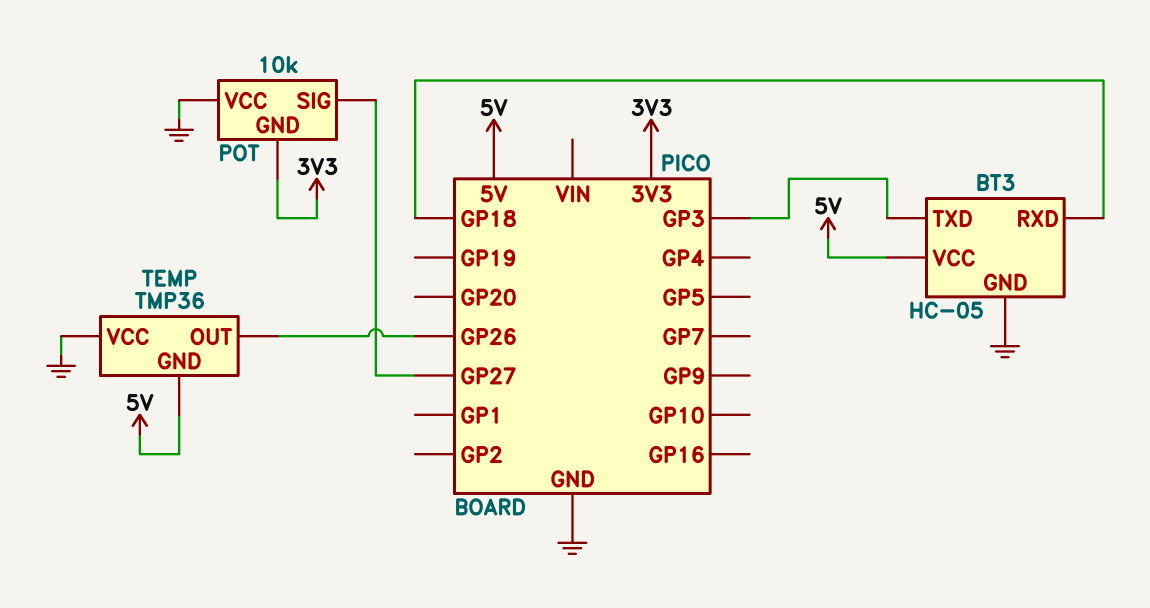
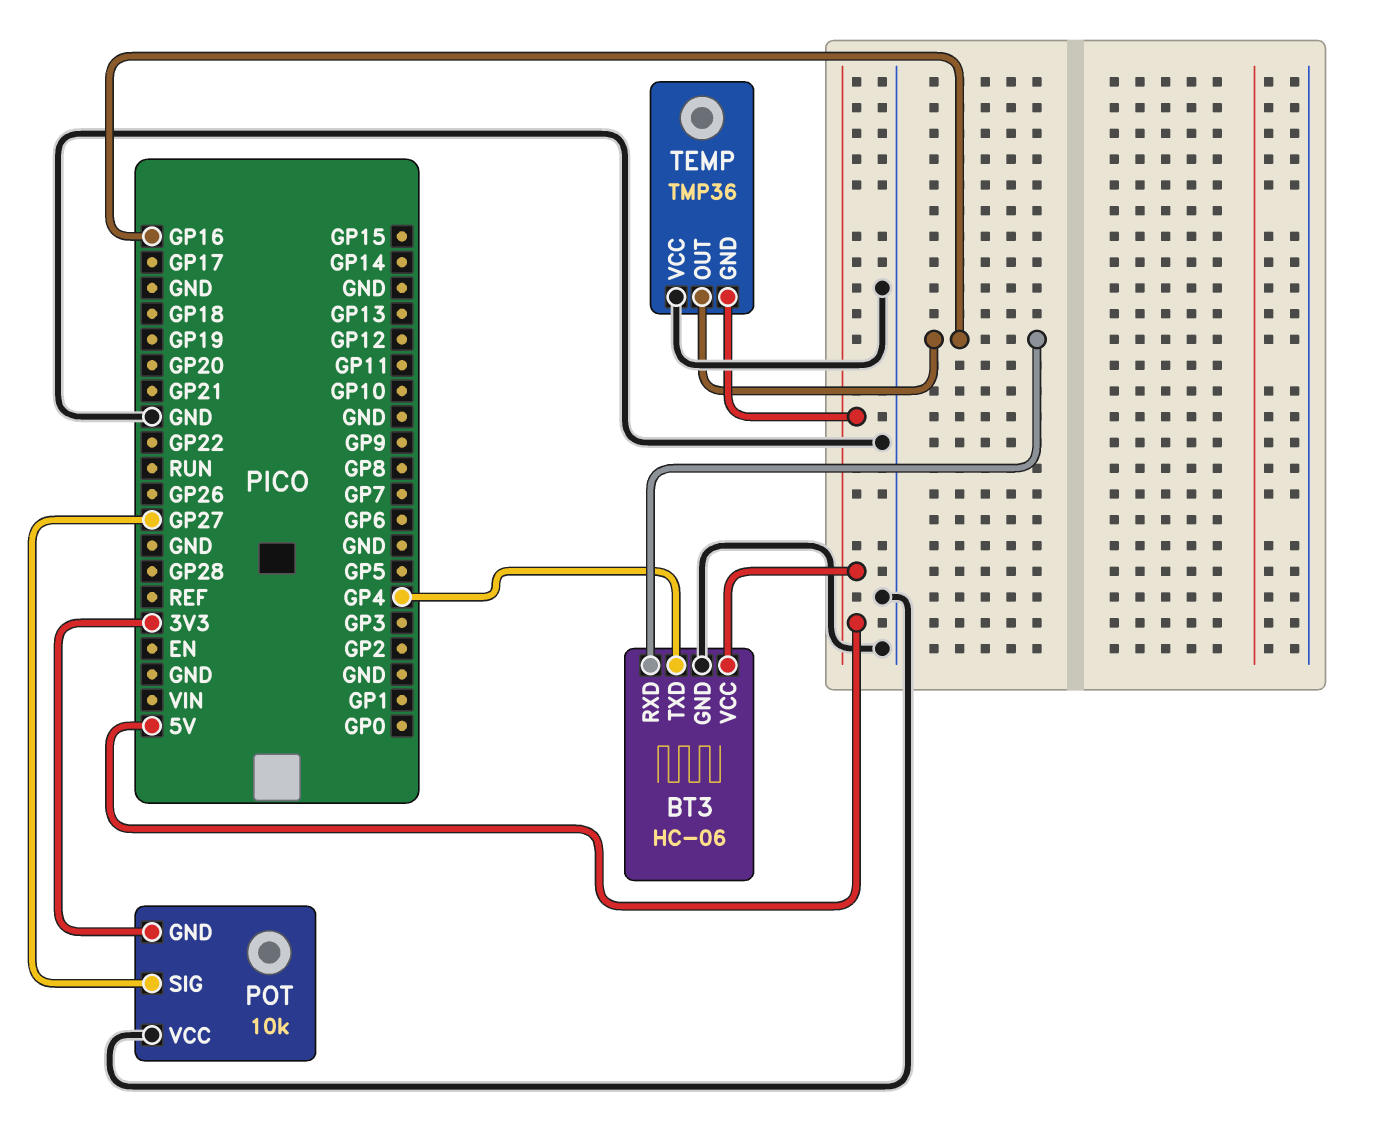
BT3: HC-05 -> HC-06
BT3 pin RXD: GP18 -> GP16
BT3 pin TXD: GP3 -> GP4
TEMP pin OUT: GP26 -> GP16

